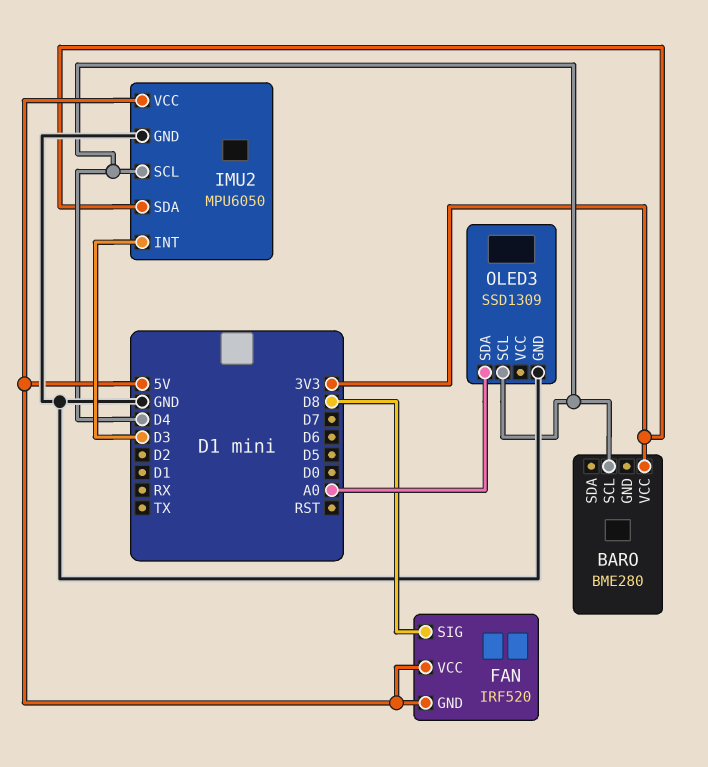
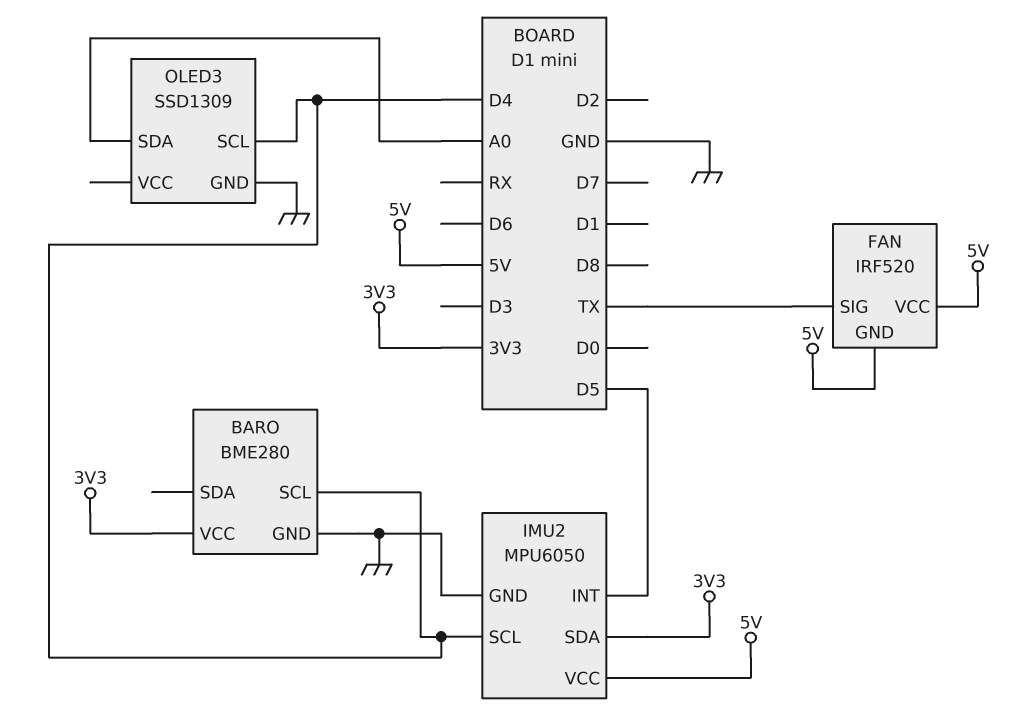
BARO pin GND: none -> GND
FAN pin SIG: D8 -> TX
IMU2 pin INT: D3 -> D5

